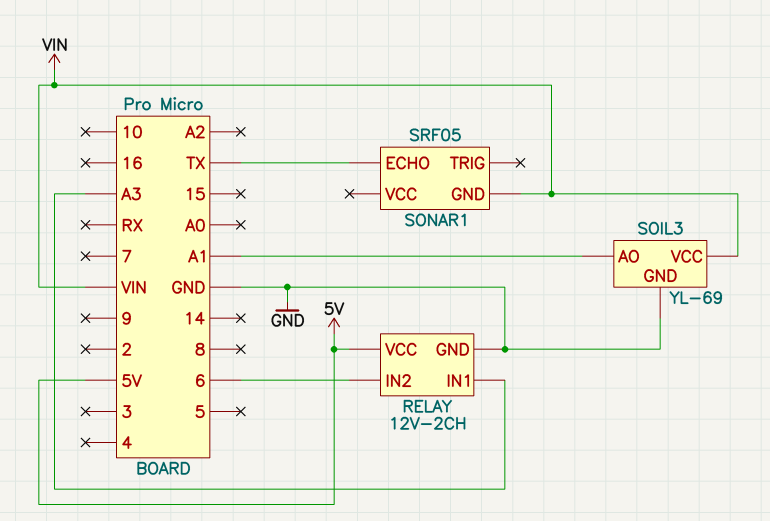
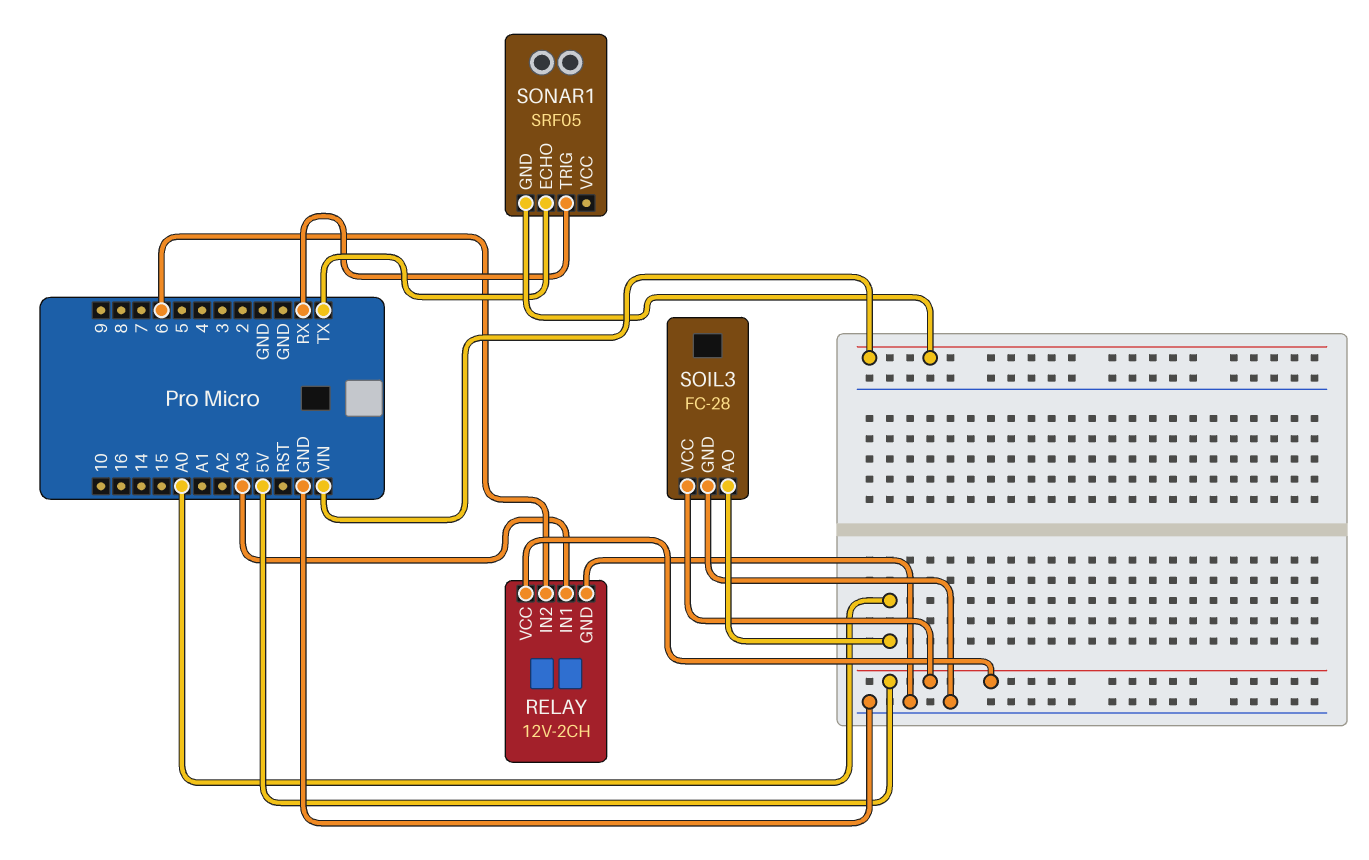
SOIL3: YL-69 -> FC-28
SOIL3 pin AO: A1 -> A0
SOIL3 pin VCC: VIN -> 5V
SONAR1 pin TRIG: none -> RX

